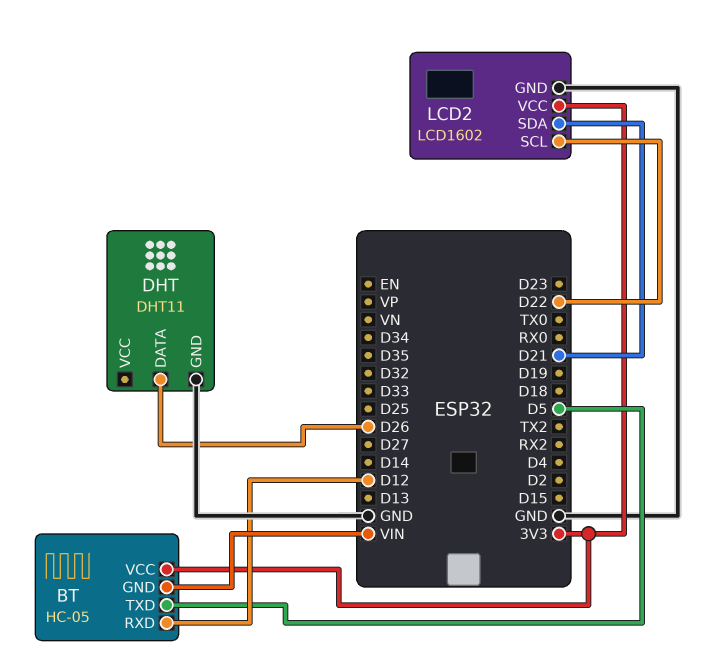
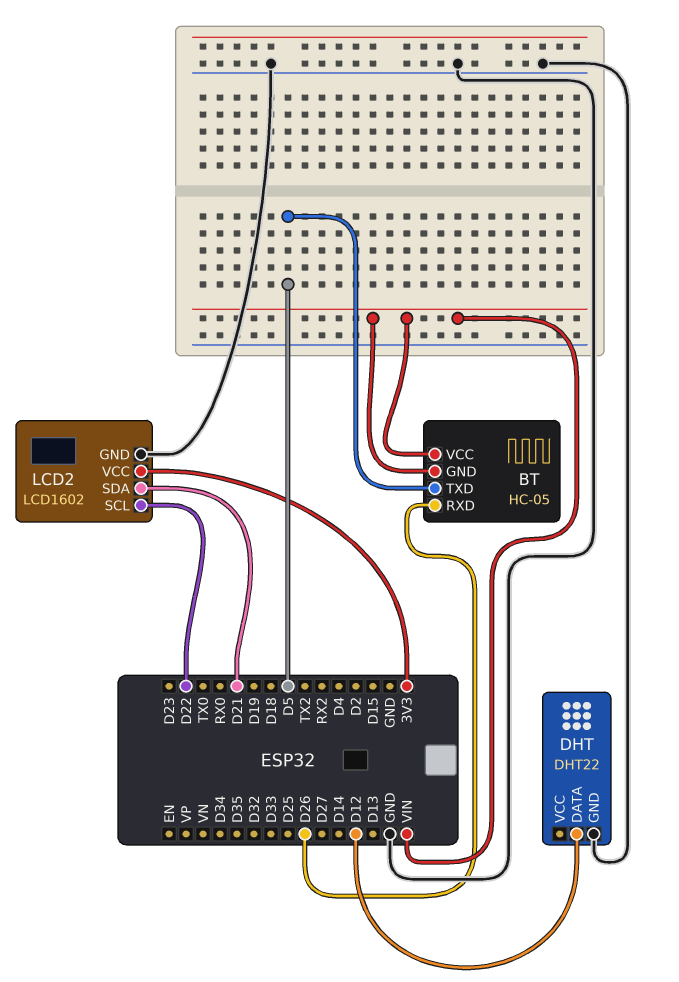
BT pin RXD: D12 -> D26
BT pin VCC: 3V3 -> VIN
DHT: DHT11 -> DHT22
DHT pin DATA: D26 -> D12

